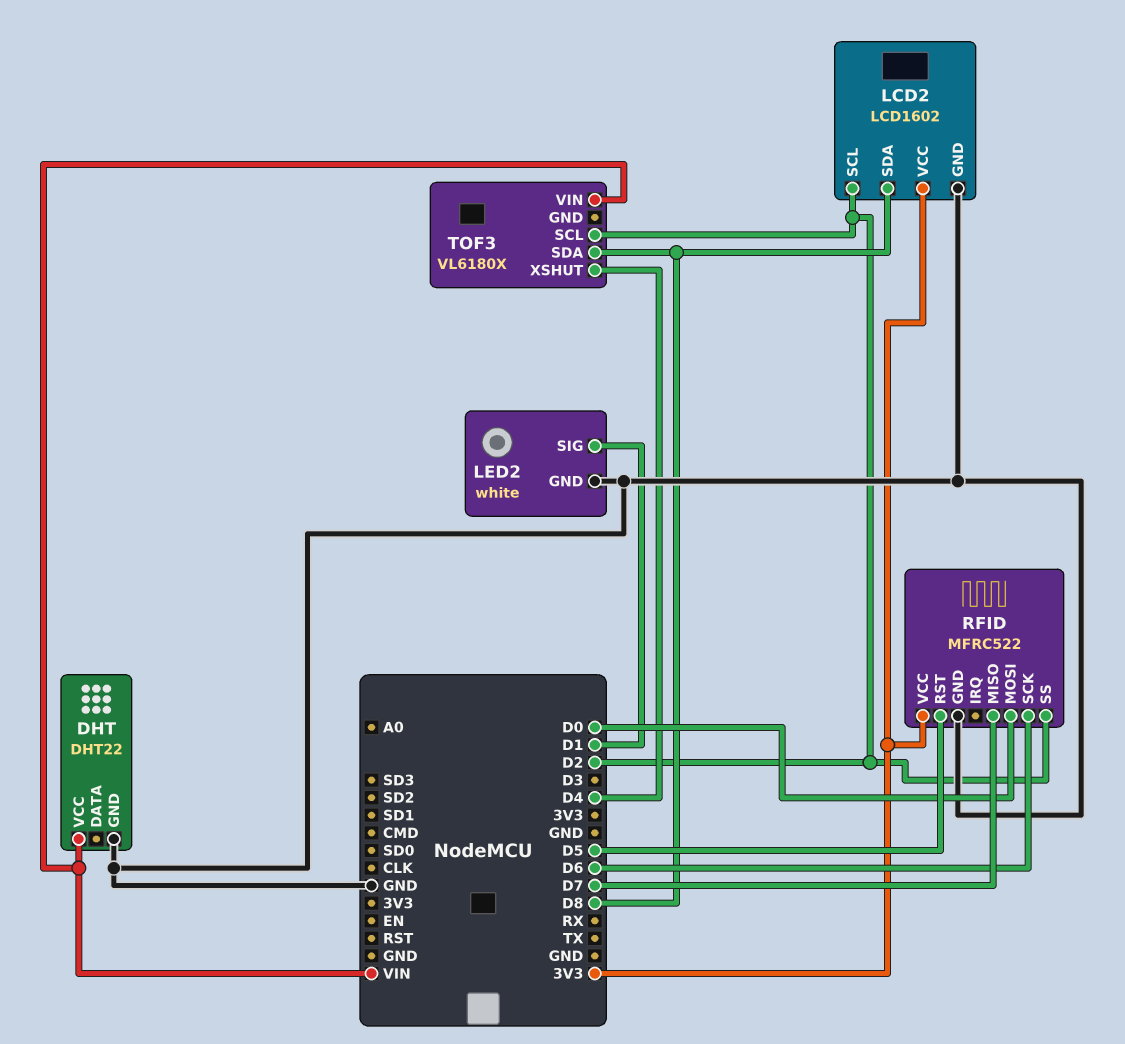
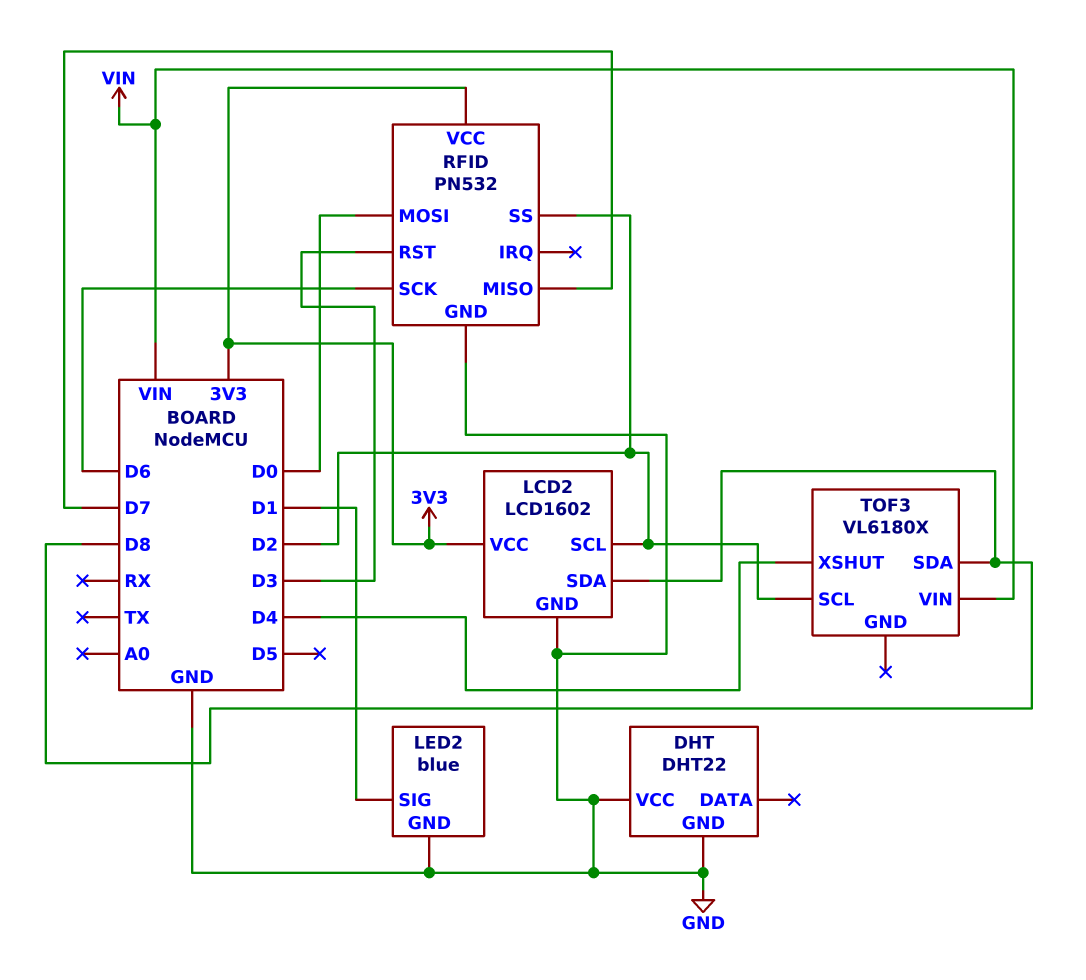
DHT pin VCC: VIN -> GND
LED2: white -> blue
RFID: MFRC522 -> PN532
RFID pin RST: D5 -> D3

